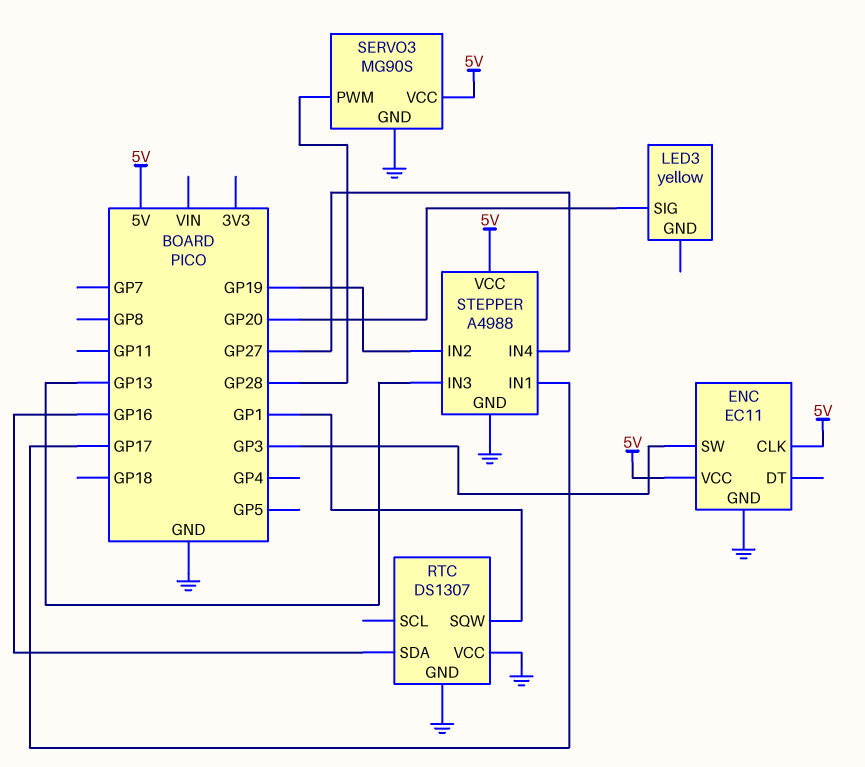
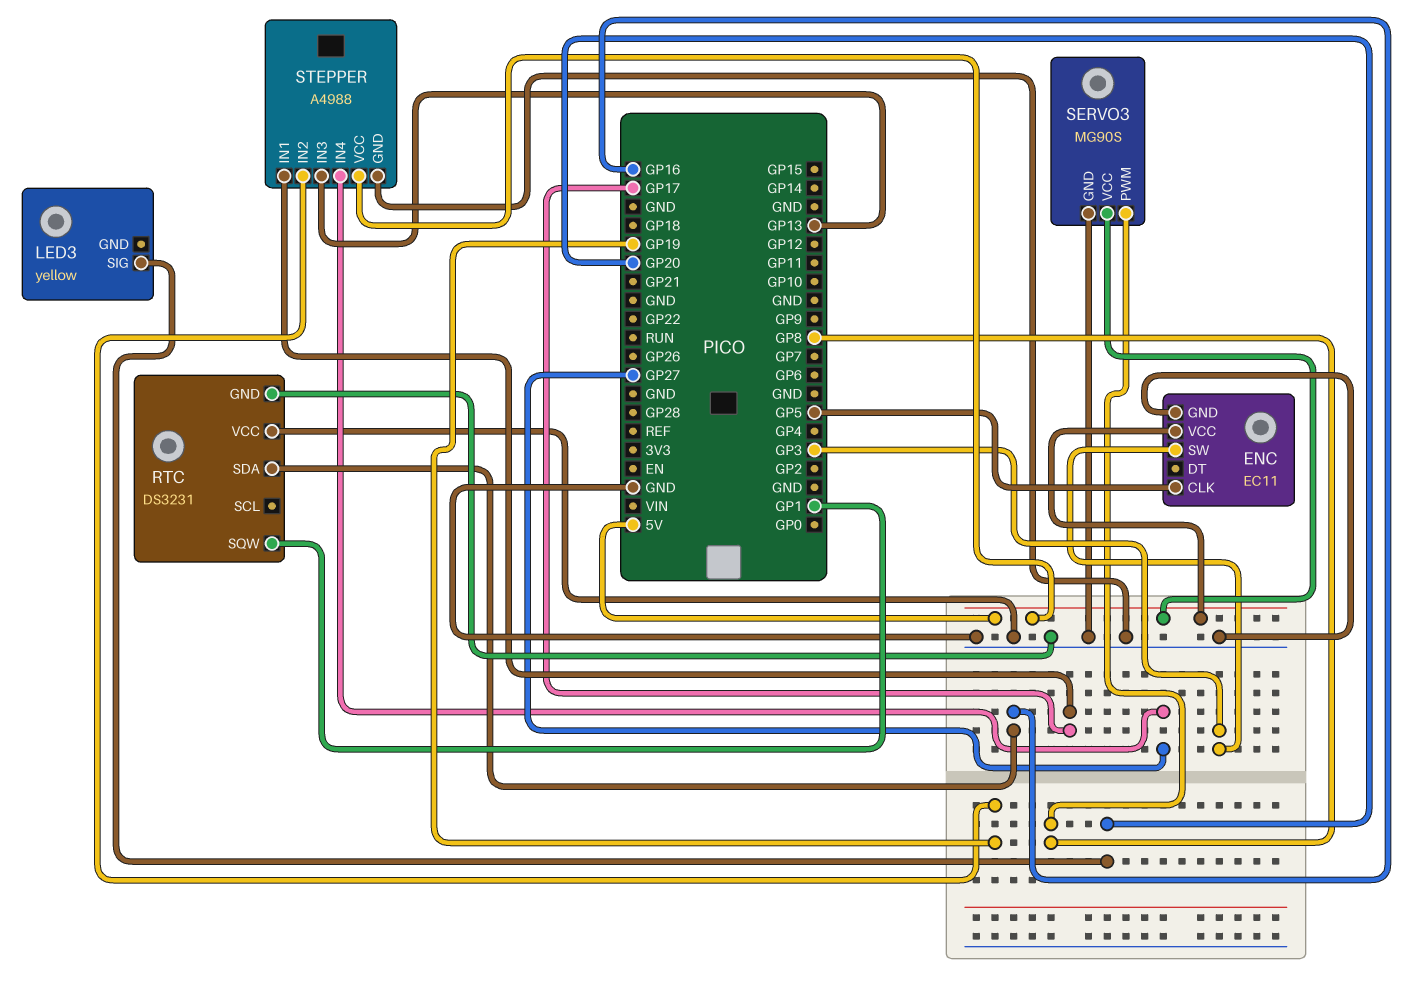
ENC pin CLK: 5V -> GP5
RTC: DS1307 -> DS3231
SERVO3 pin PWM: GP28 -> GP8

